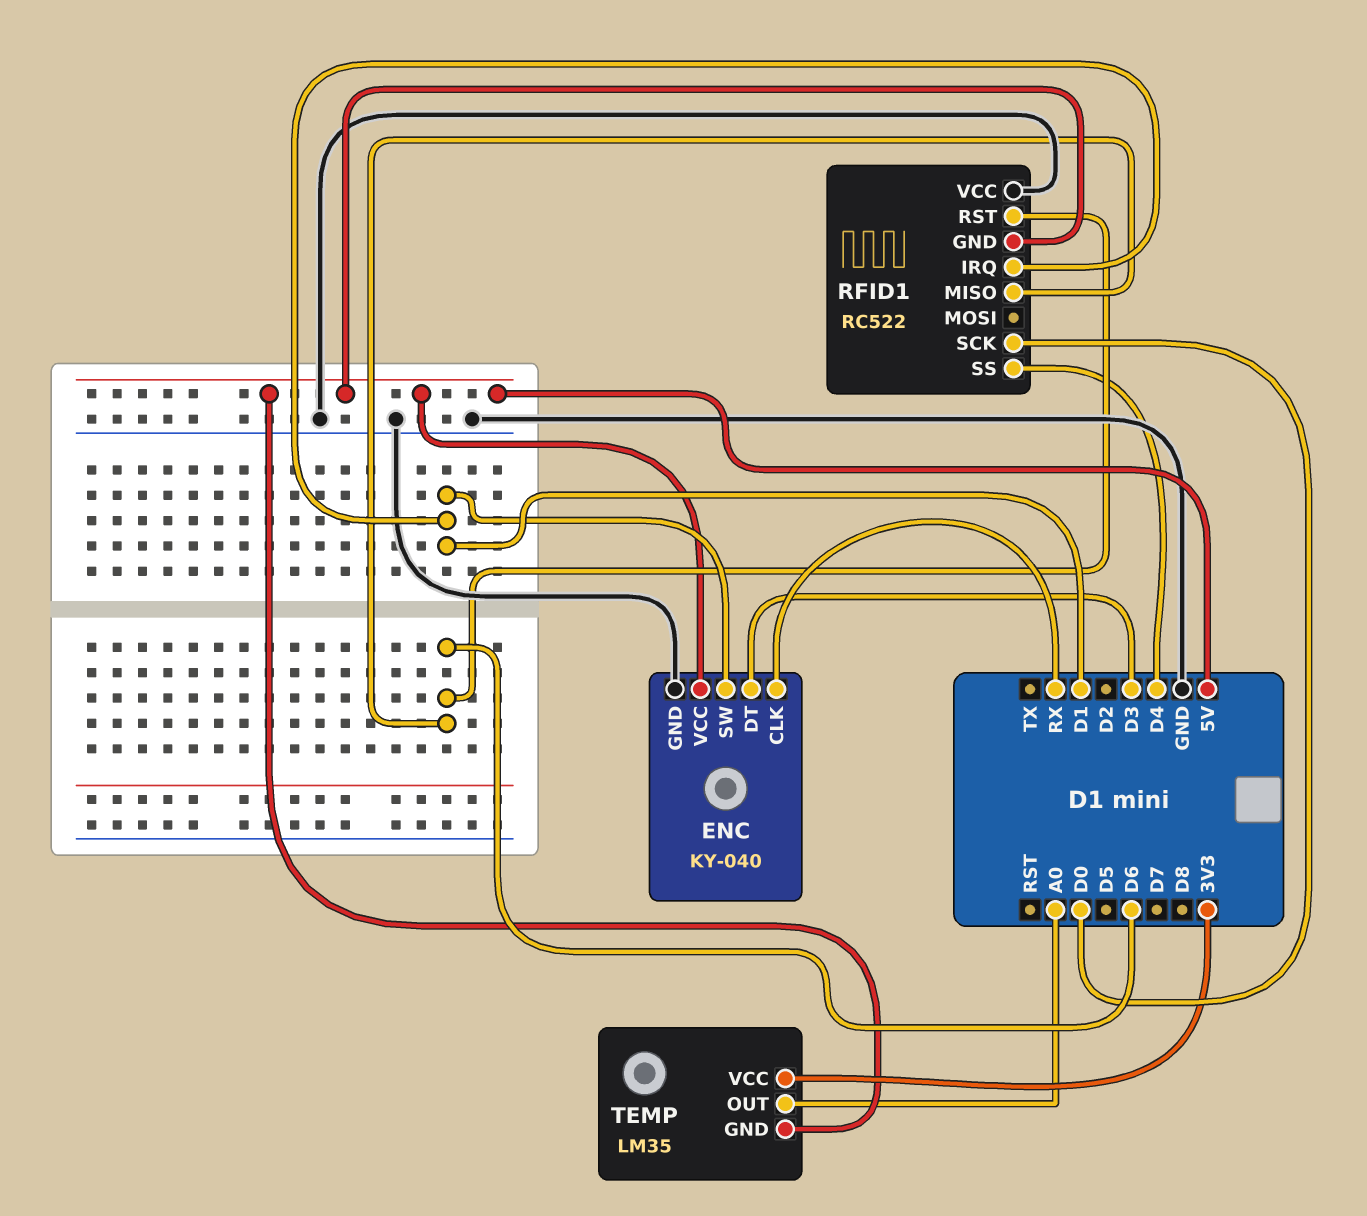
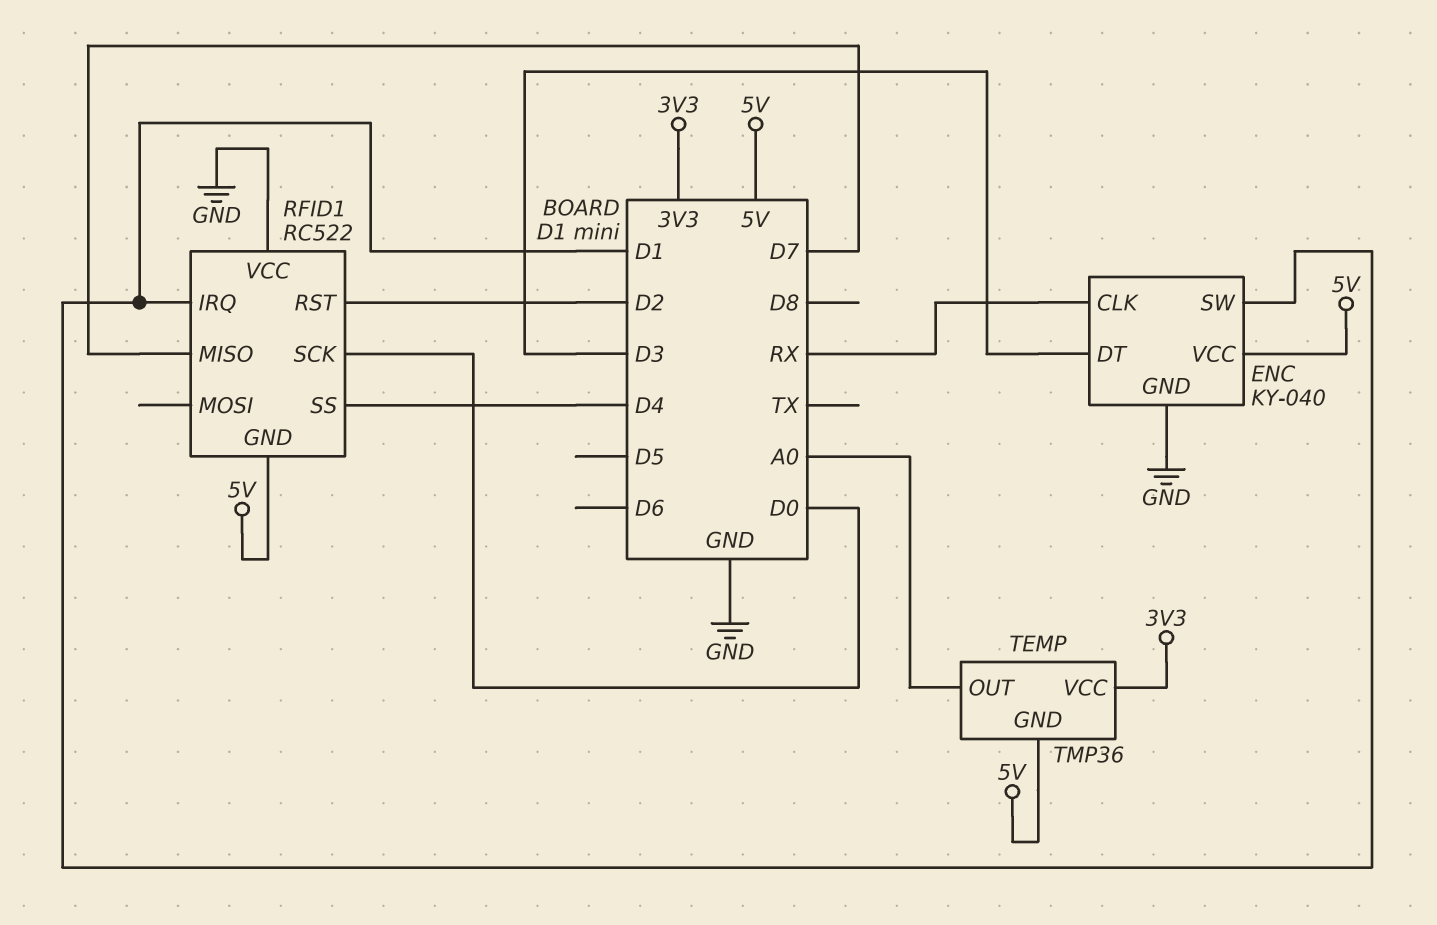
RFID1 pin MISO: D6 -> D7
RFID1 pin RST: D6 -> D2
TEMP: LM35 -> TMP36

